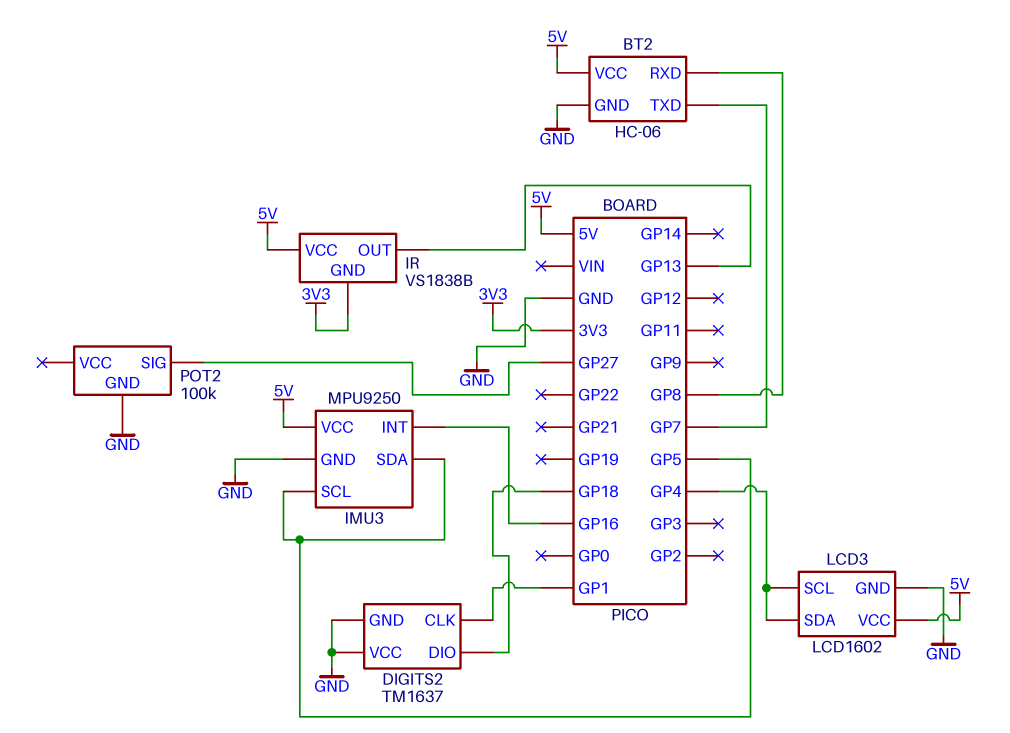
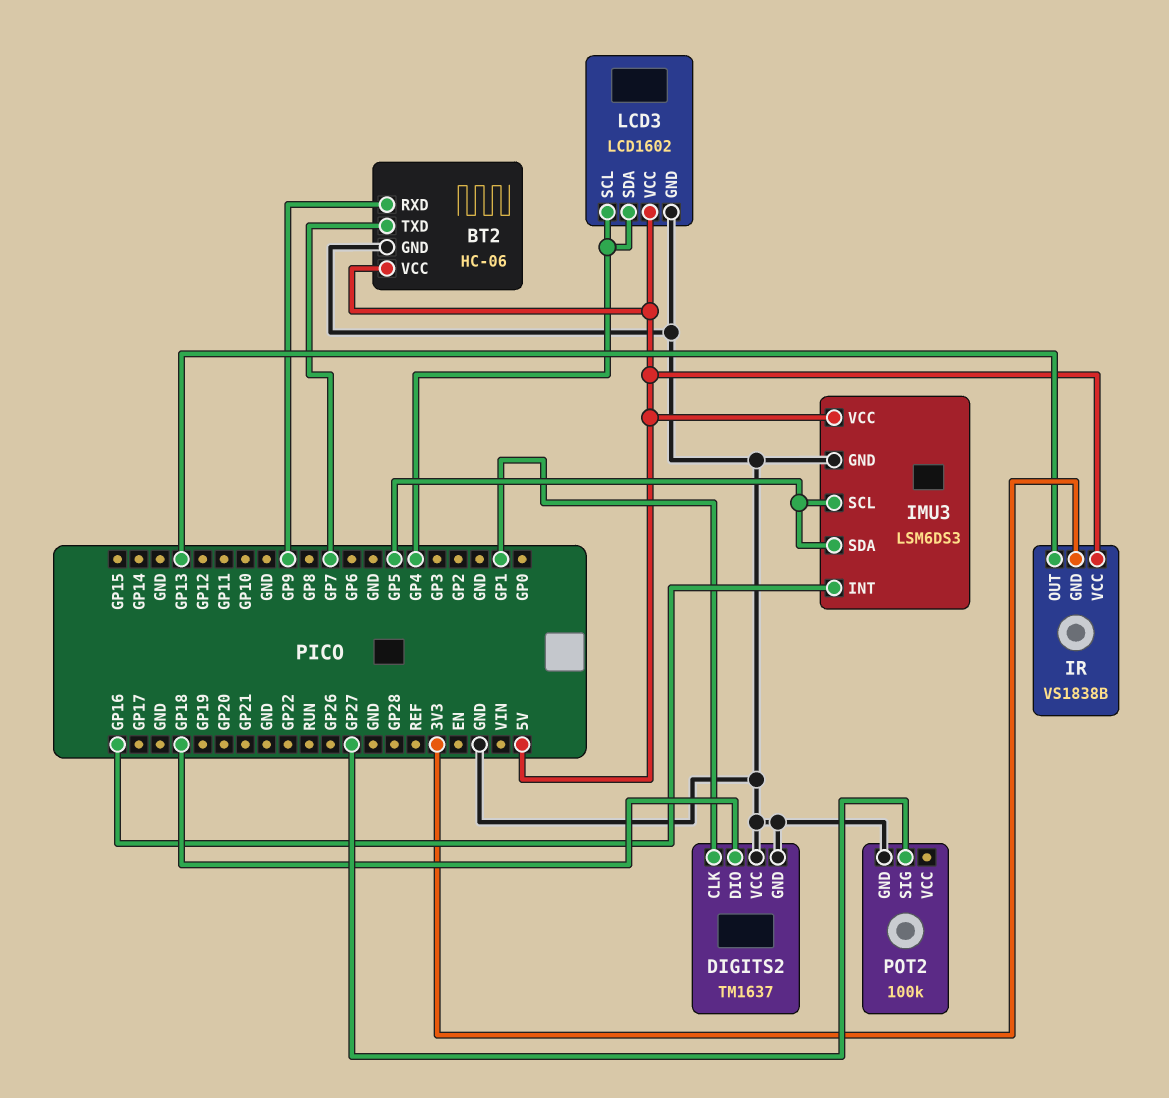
BT2 pin RXD: GP8 -> GP9
IMU3: MPU9250 -> LSM6DS3

